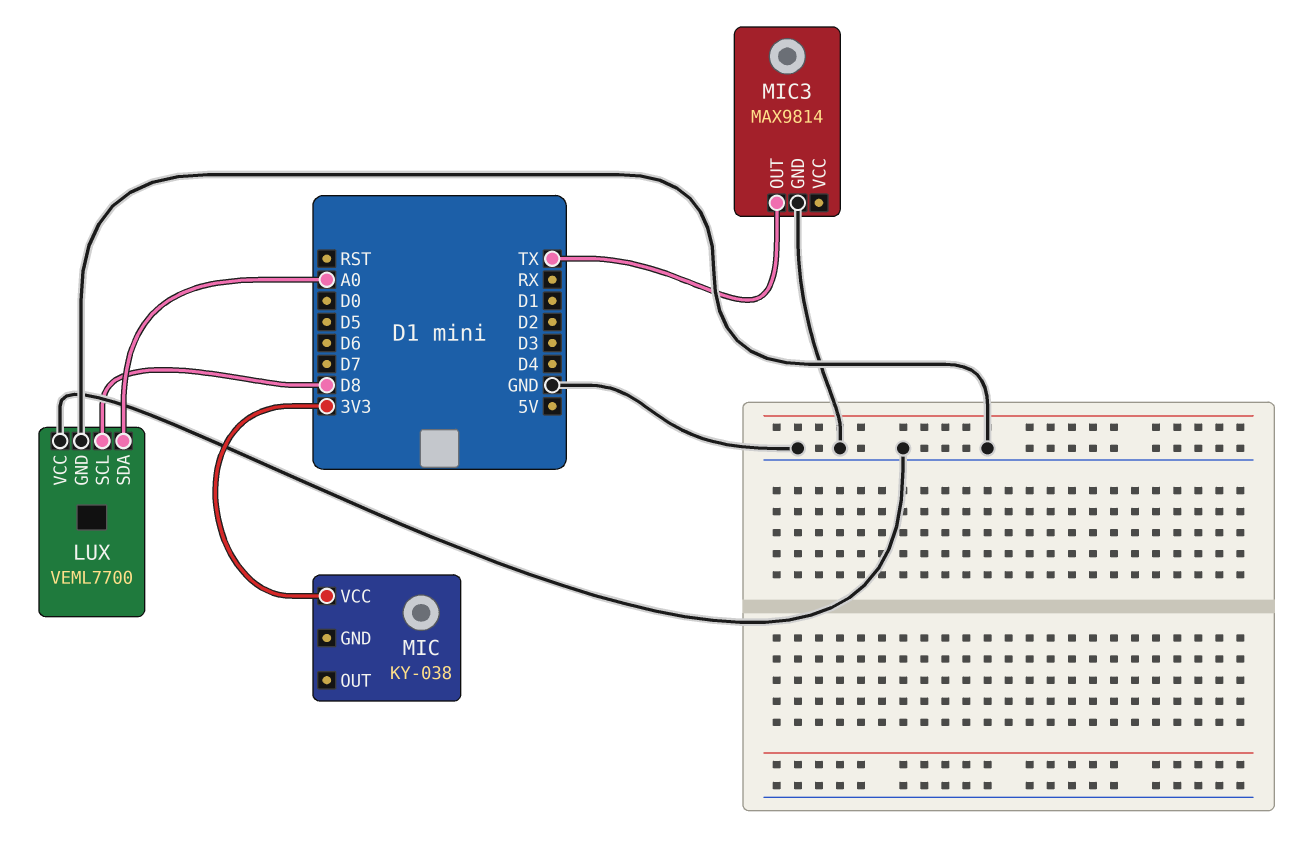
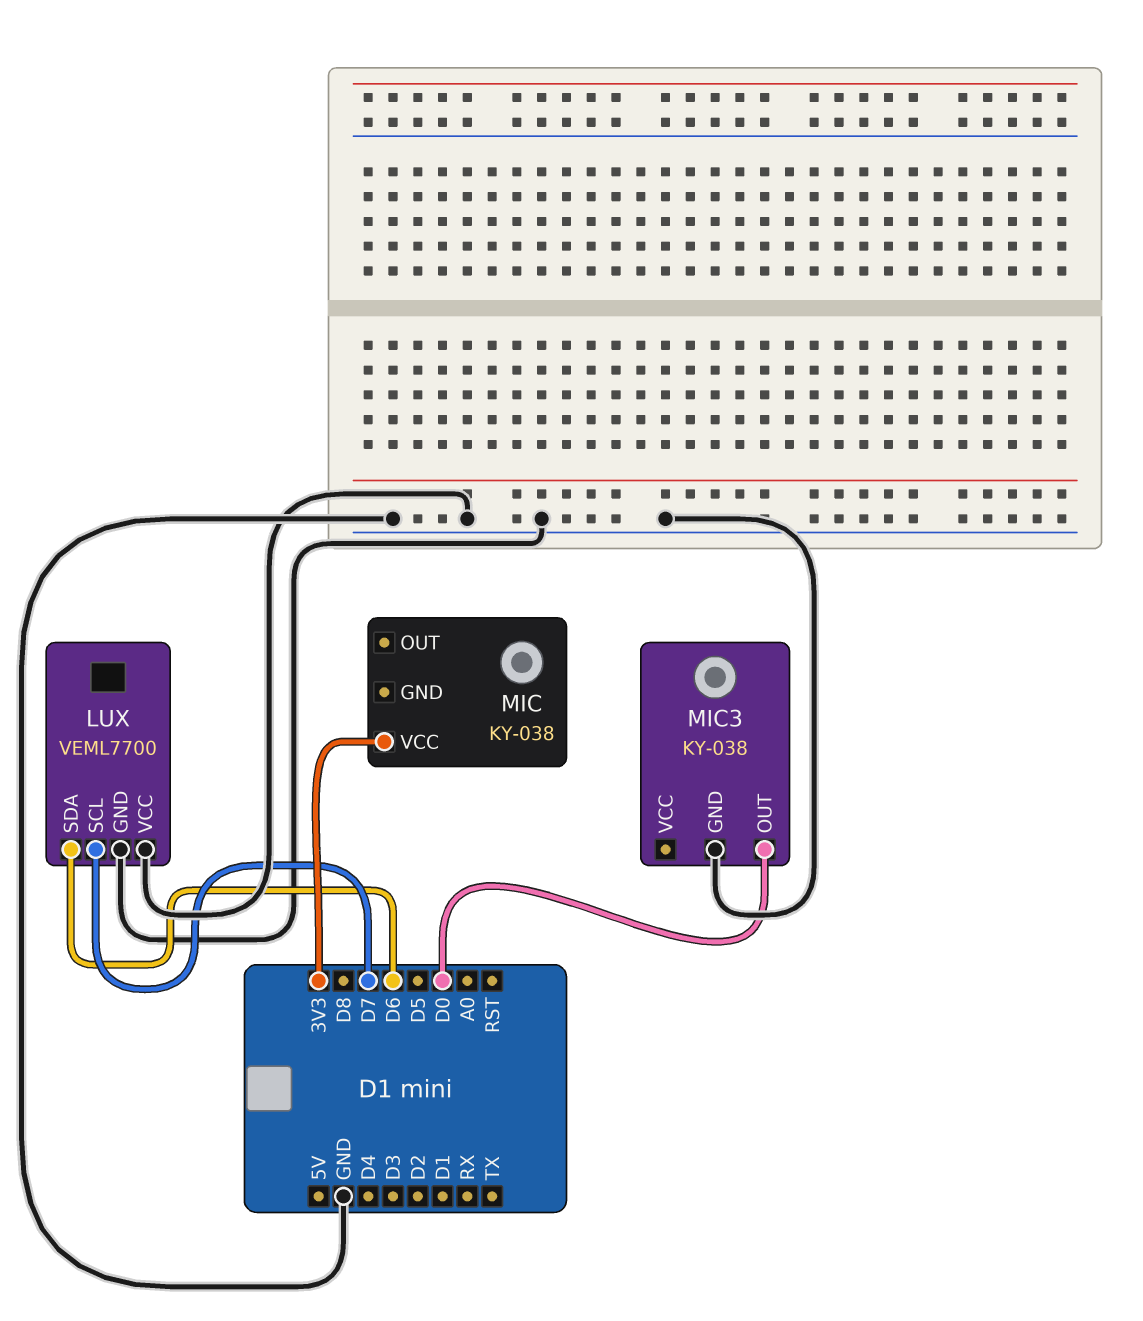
LUX pin SCL: D8 -> D7
LUX pin SDA: A0 -> D6
MIC3: MAX9814 -> KY-038
MIC3 pin OUT: TX -> D0

